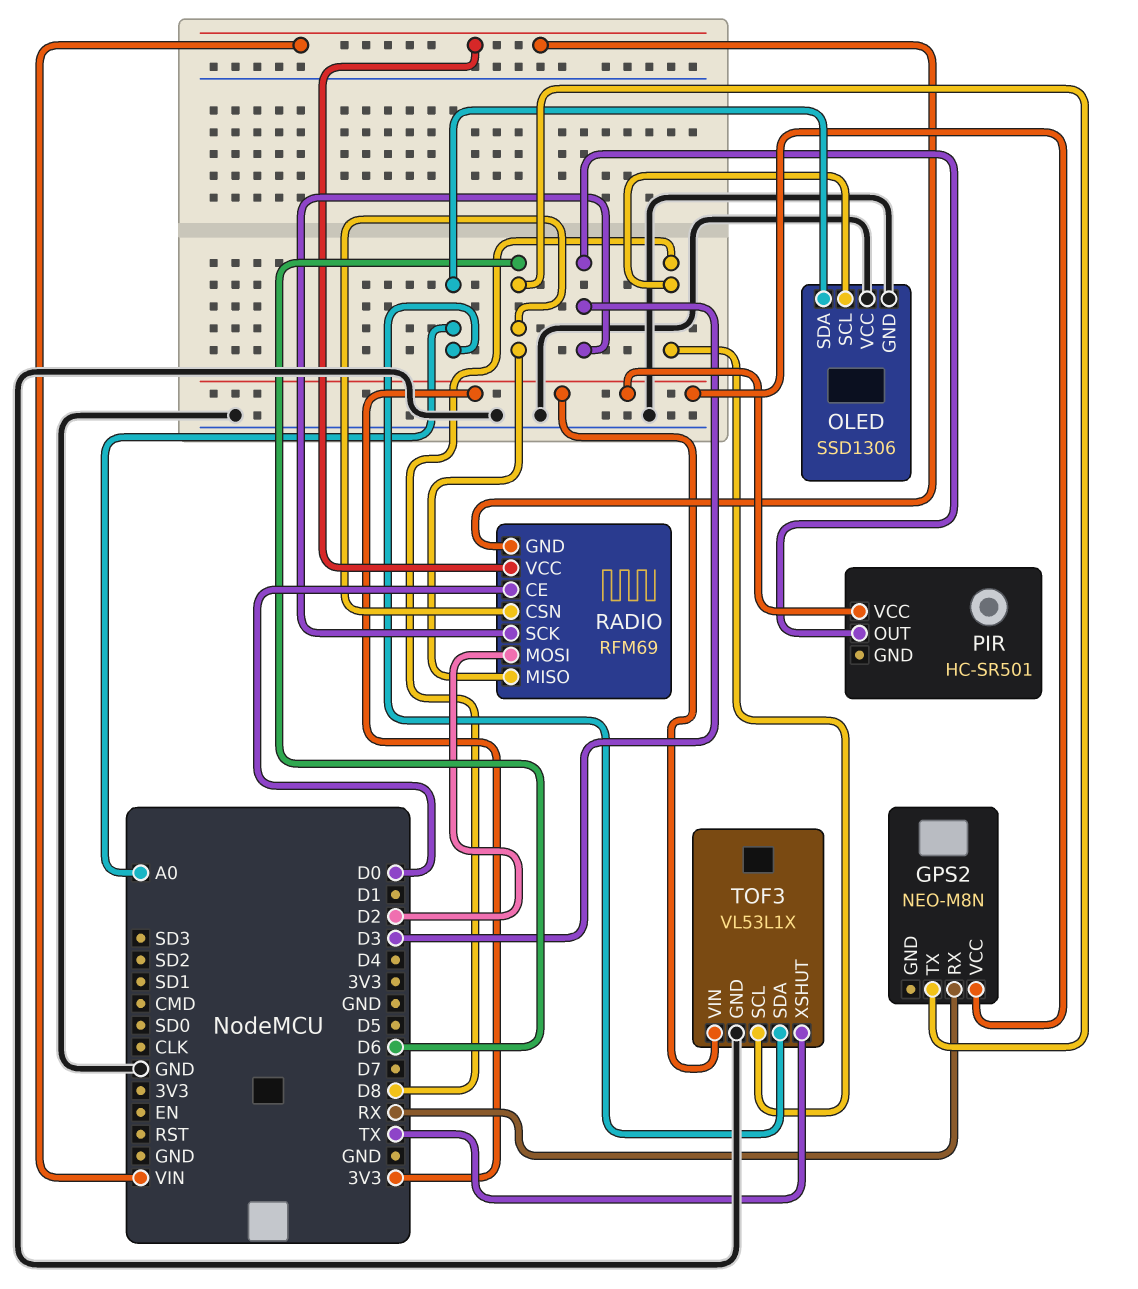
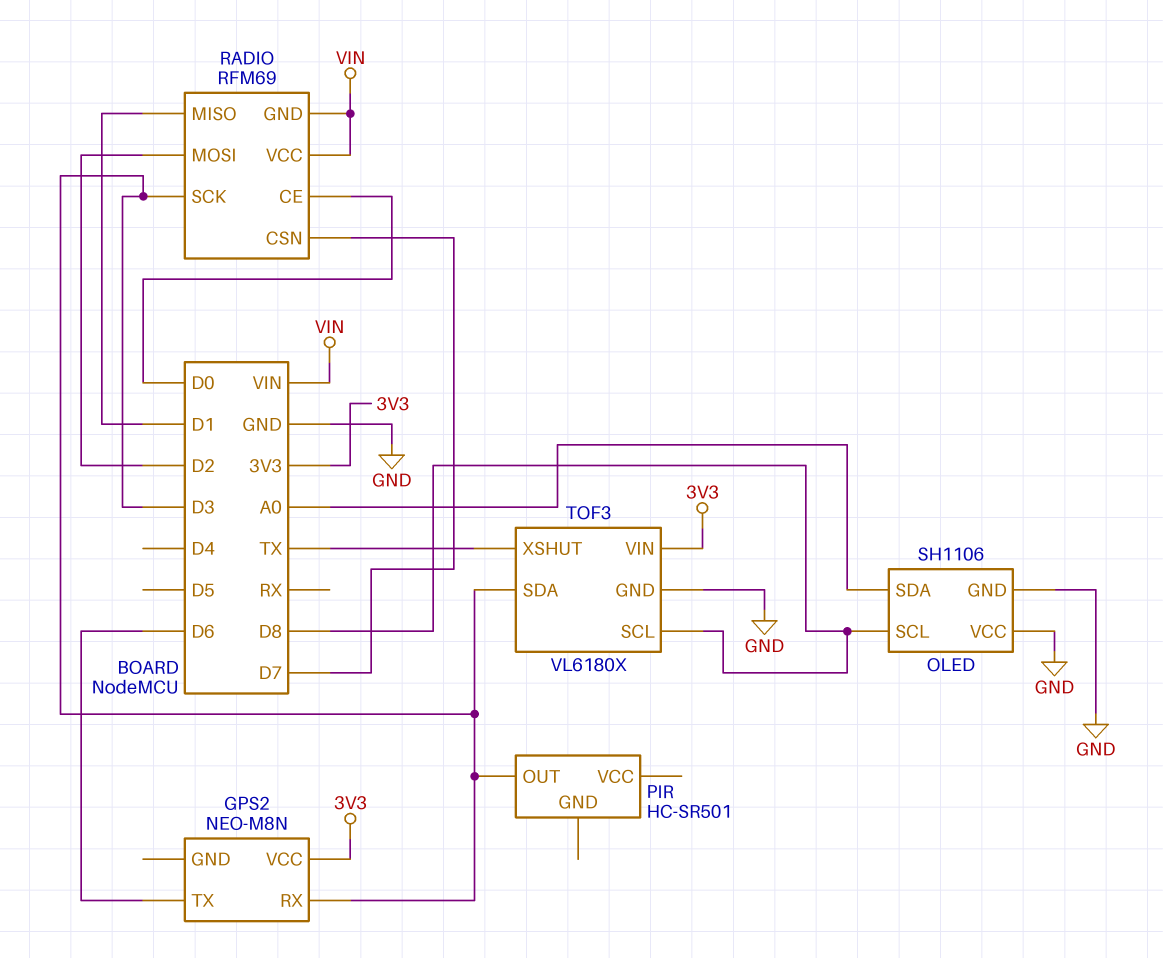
GPS2 pin RX: RX -> D3
OLED: SSD1306 -> SH1106
PIR pin VCC: 3V3 -> none
RADIO pin CSN: D6 -> D7
RADIO pin MISO: D6 -> D1
TOF3: VL53L1X -> VL6180X
TOF3 pin SDA: A0 -> D3

